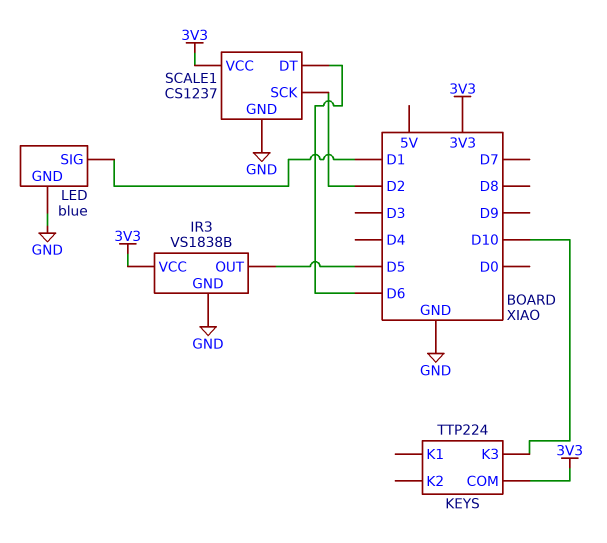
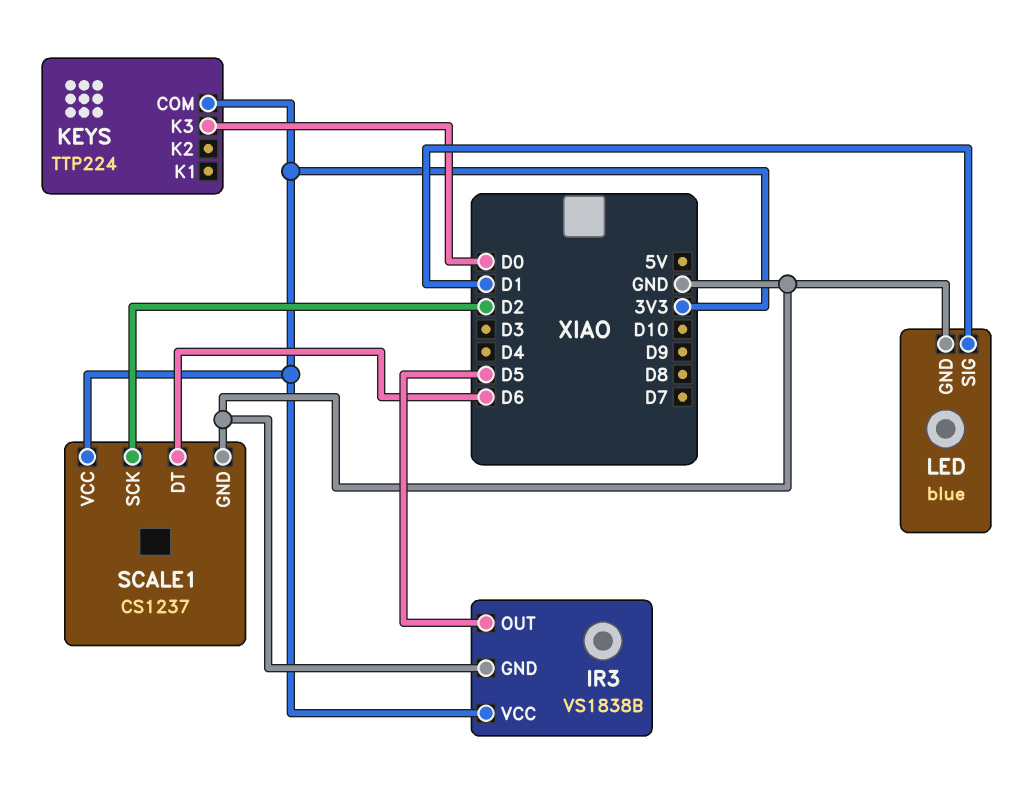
KEYS pin K3: D10 -> D0

